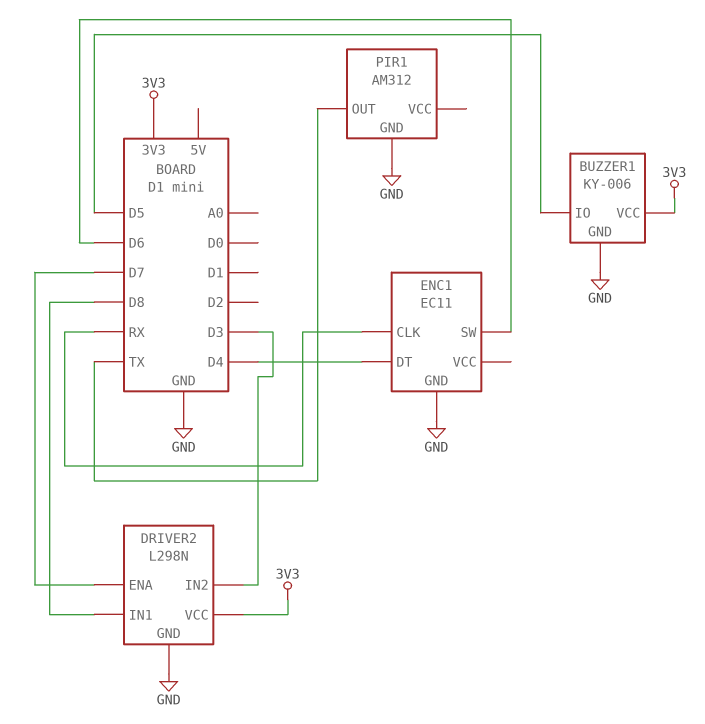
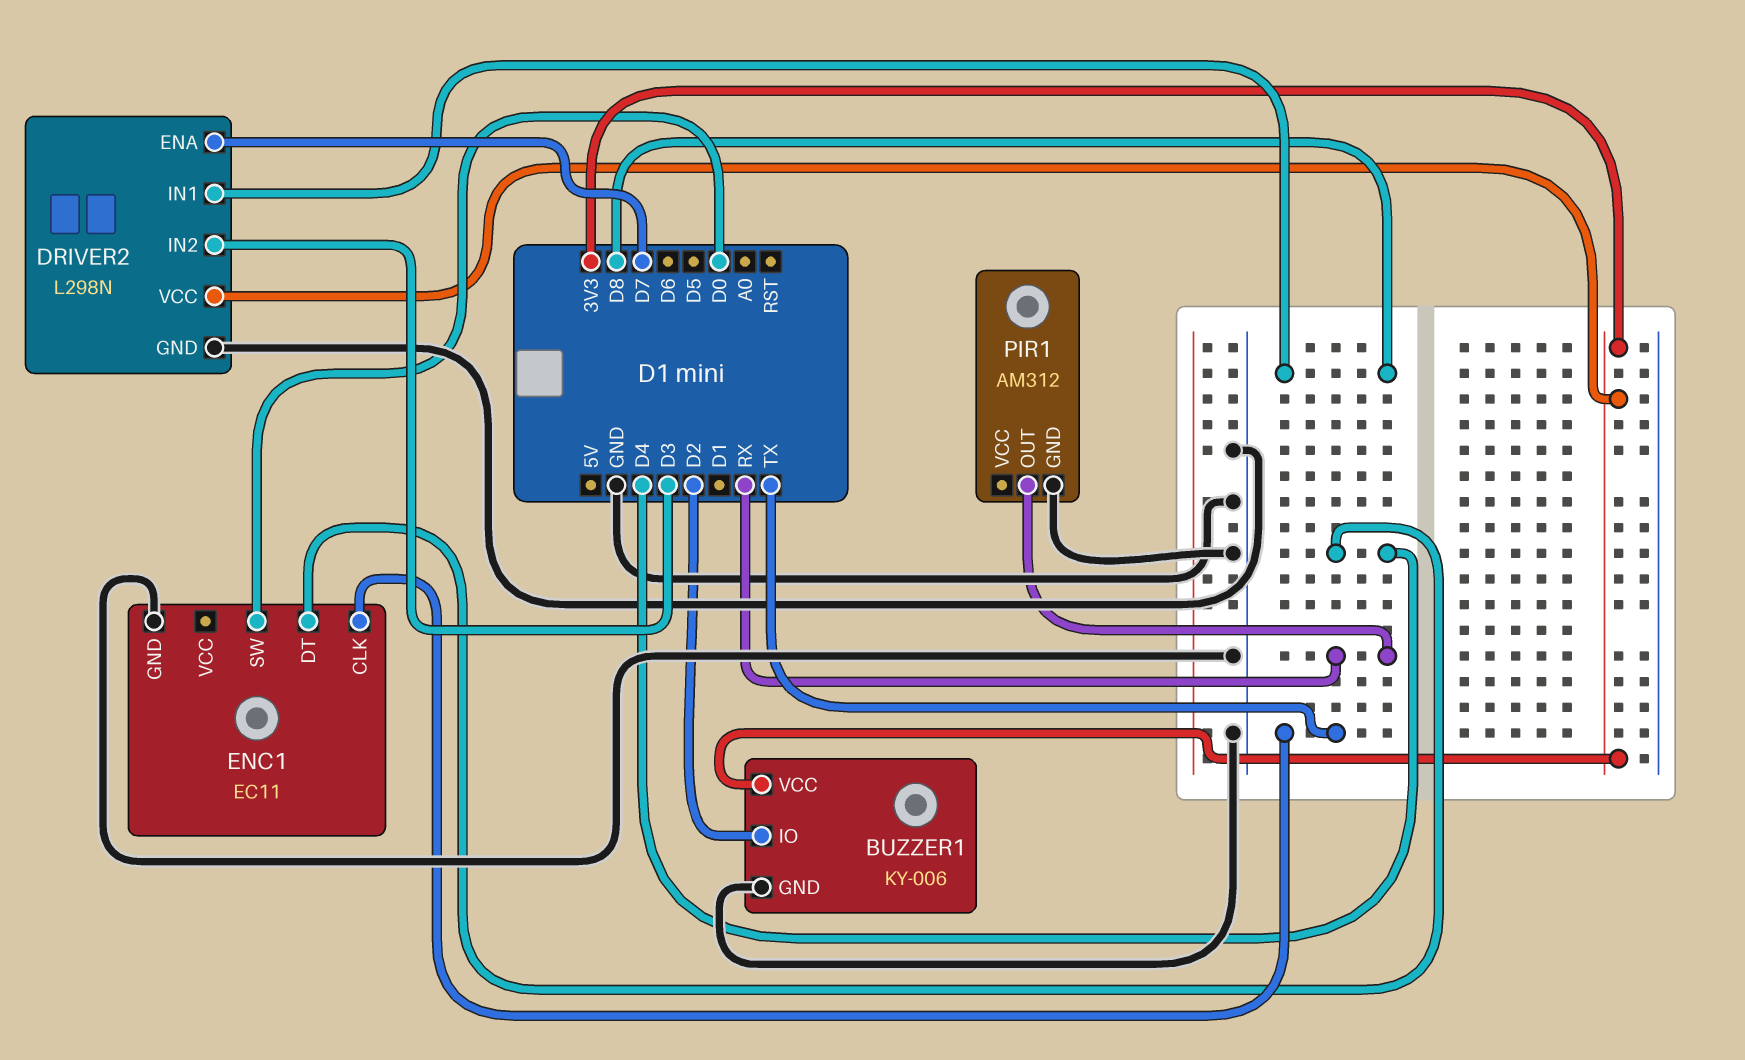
BUZZER1 pin IO: D5 -> D2
ENC1 pin CLK: RX -> TX
ENC1 pin SW: D6 -> D0
PIR1 pin OUT: TX -> RX

